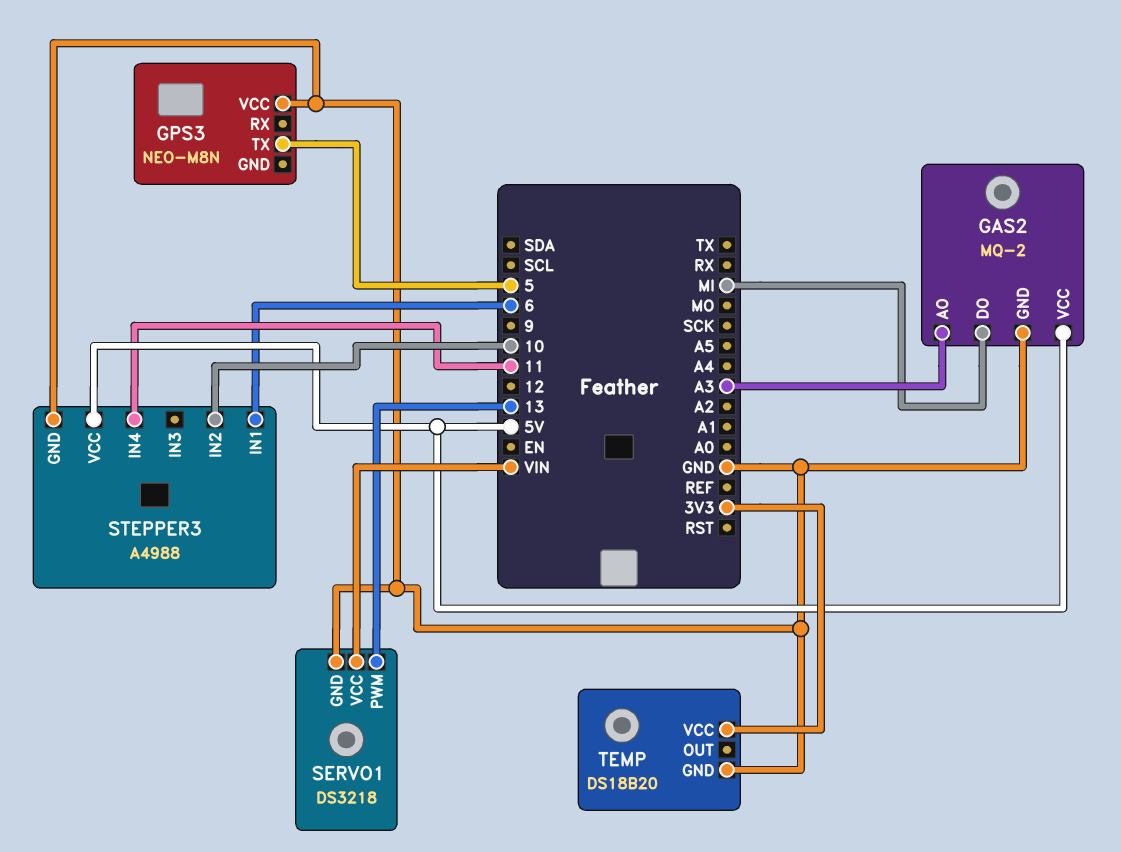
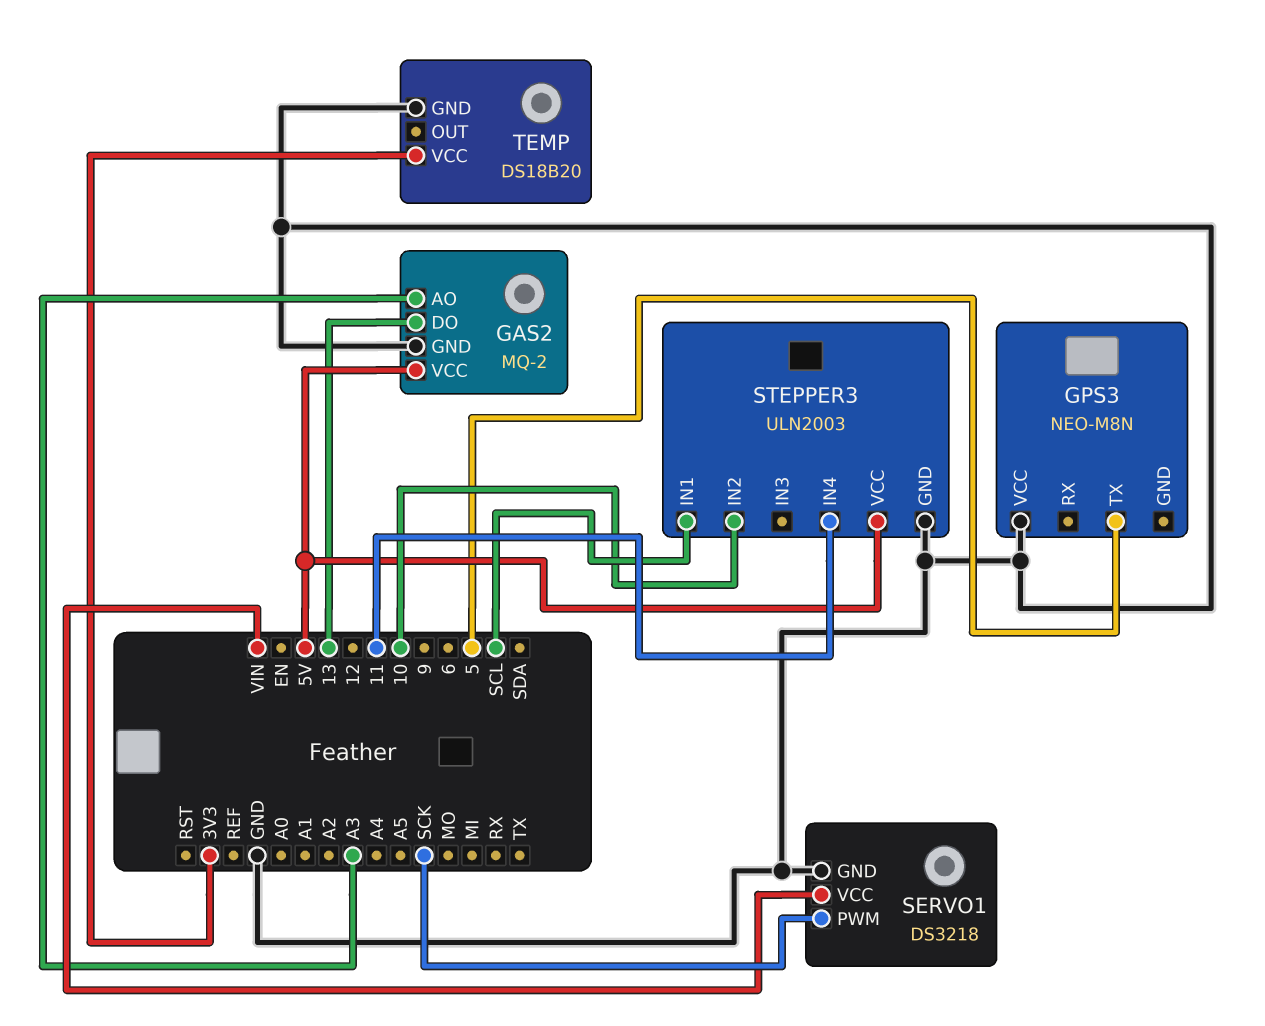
GAS2 pin DO: MI -> 13
SERVO1 pin PWM: 13 -> SCK
STEPPER3: A4988 -> ULN2003
STEPPER3 pin IN1: 6 -> SCL

